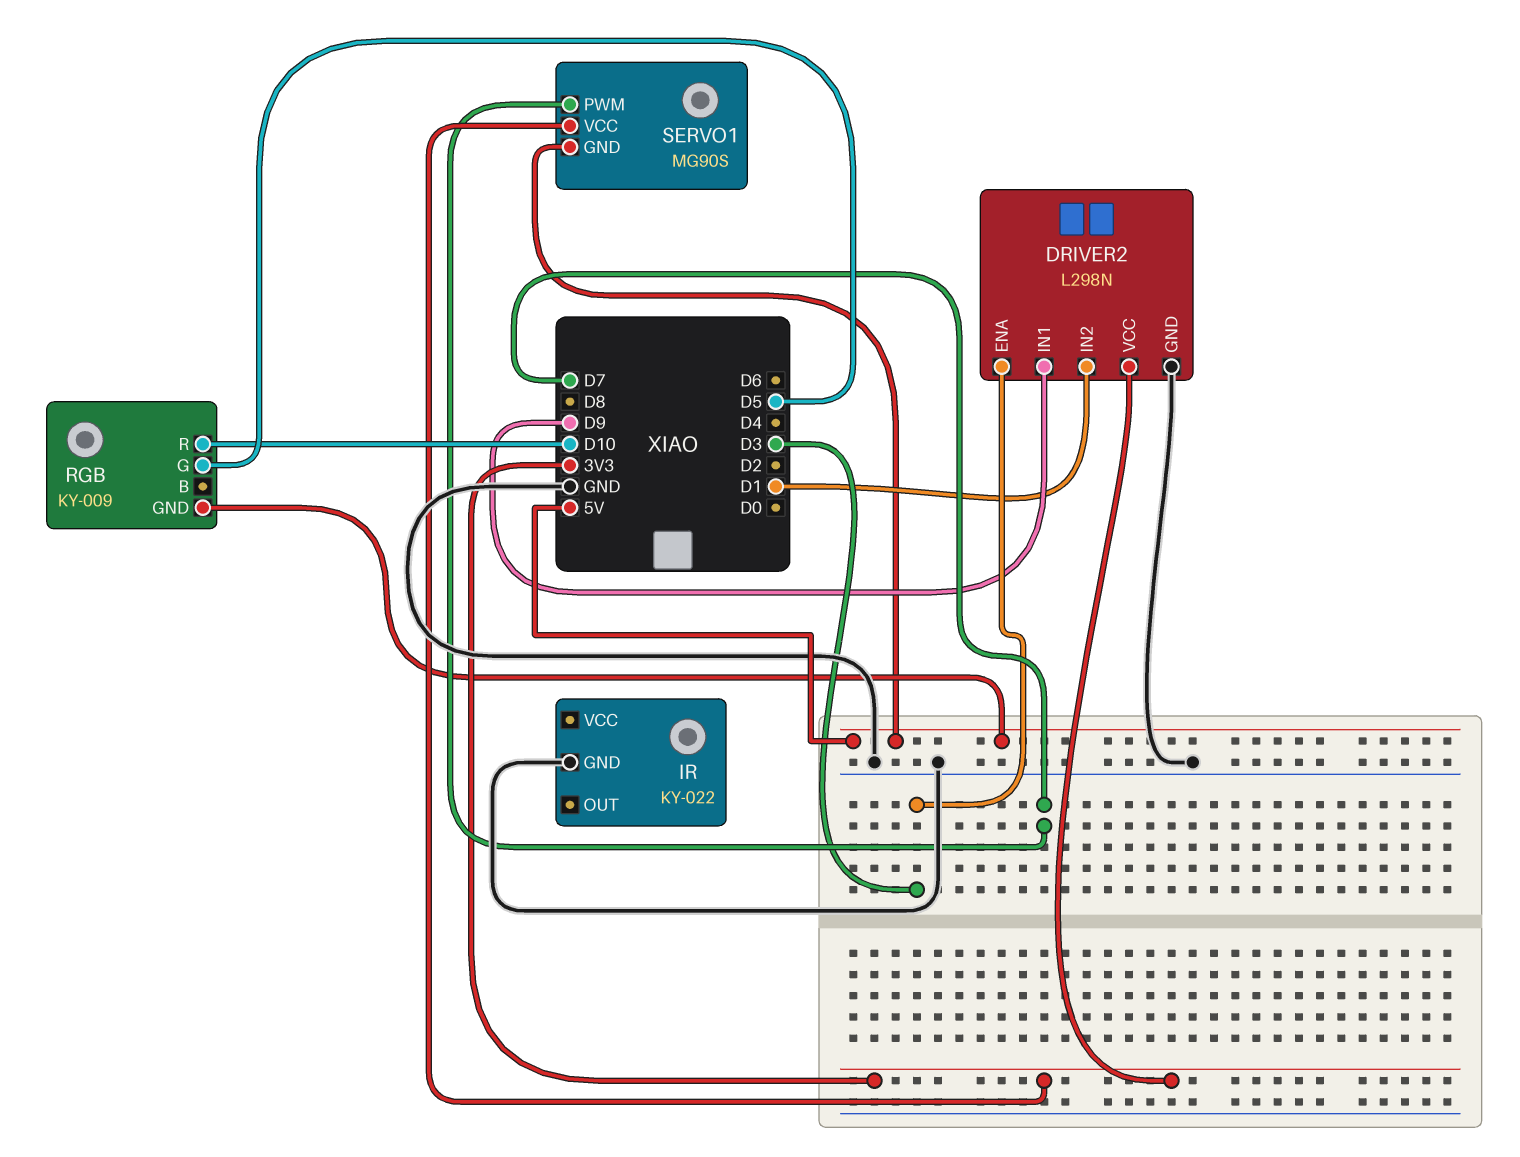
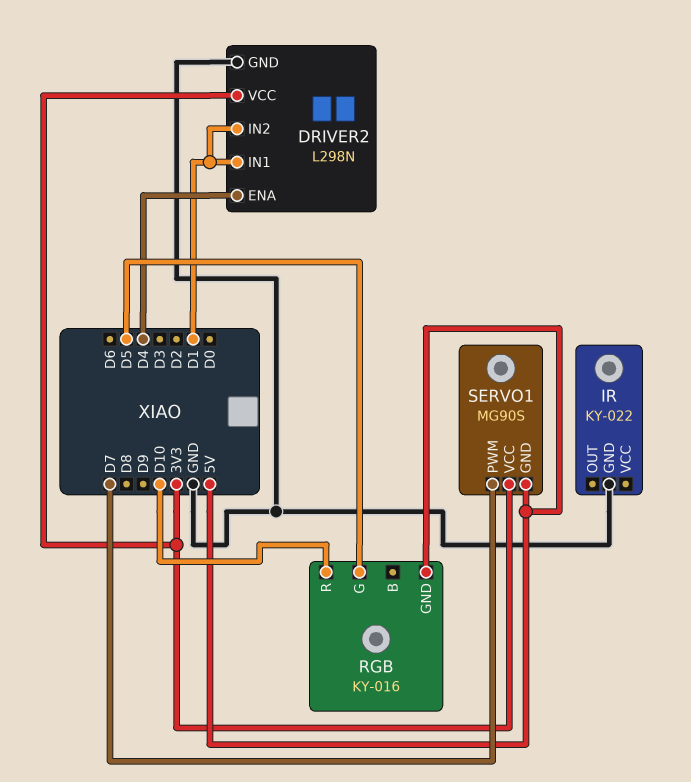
DRIVER2 pin ENA: D3 -> D4
DRIVER2 pin IN1: D9 -> D1
RGB: KY-009 -> KY-016

